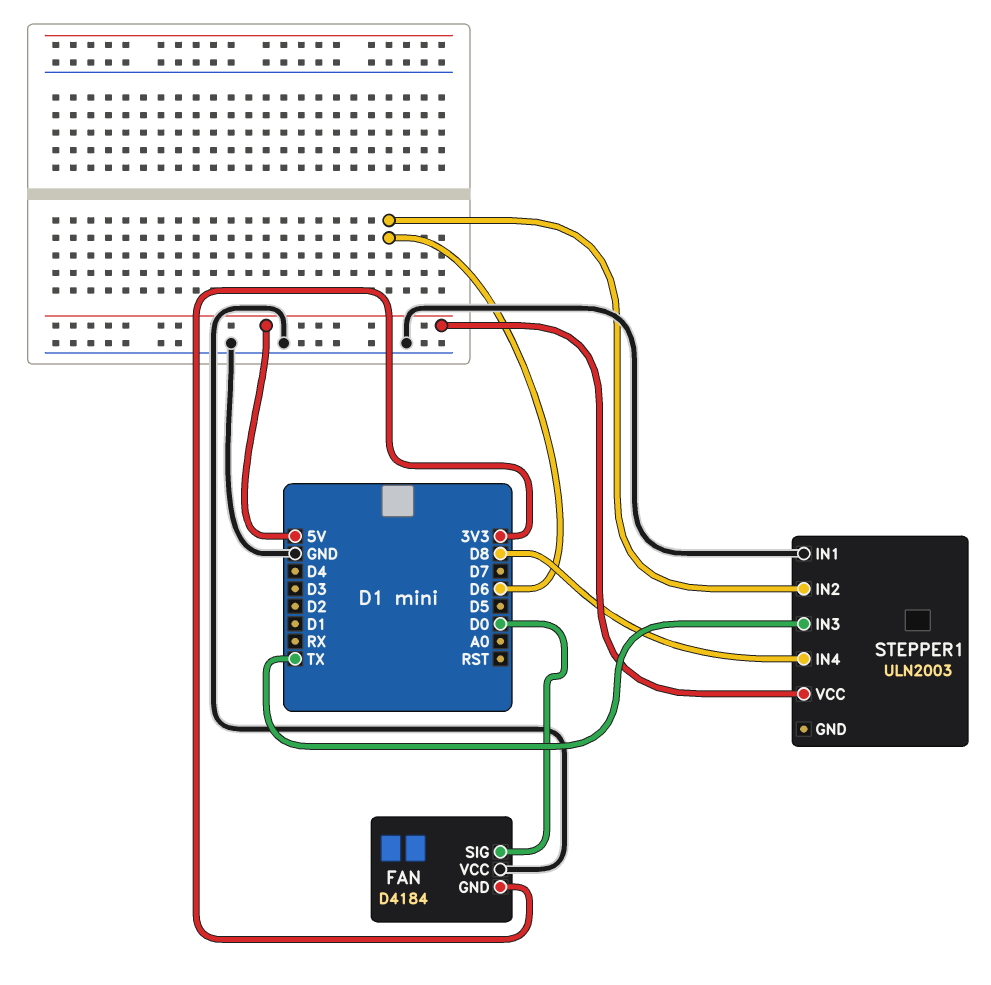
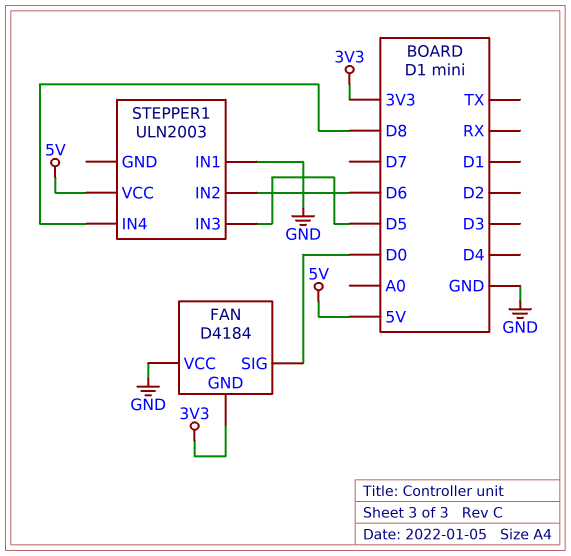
STEPPER1 pin IN3: TX -> D5

